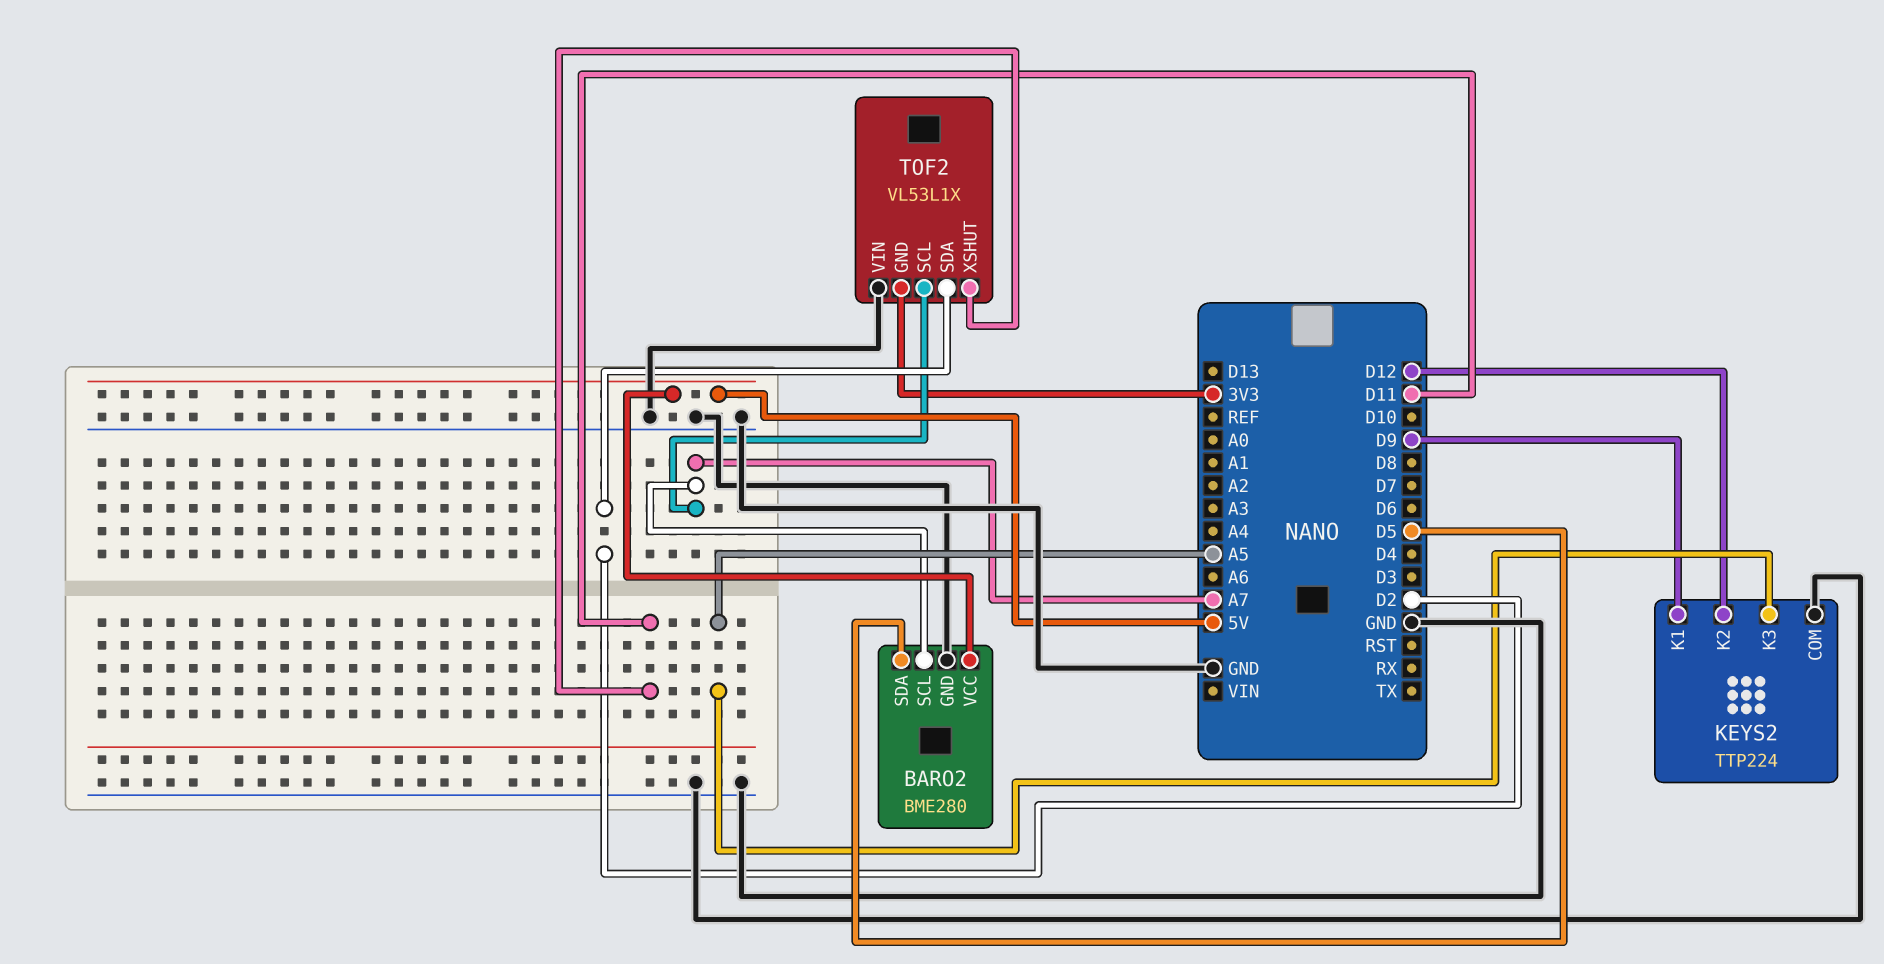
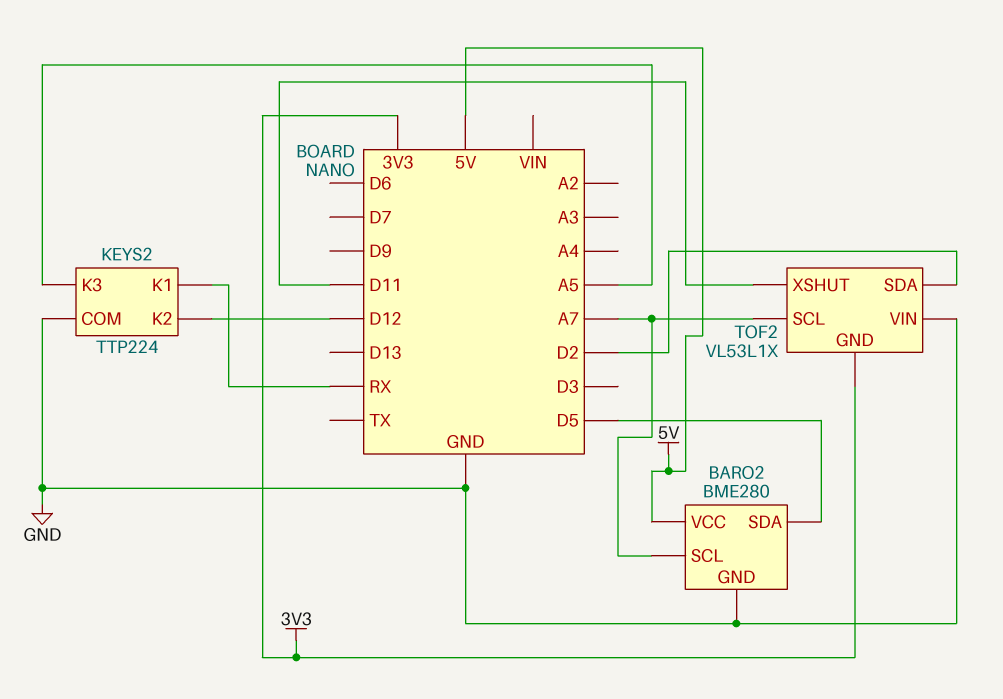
KEYS2 pin K1: D9 -> RX

